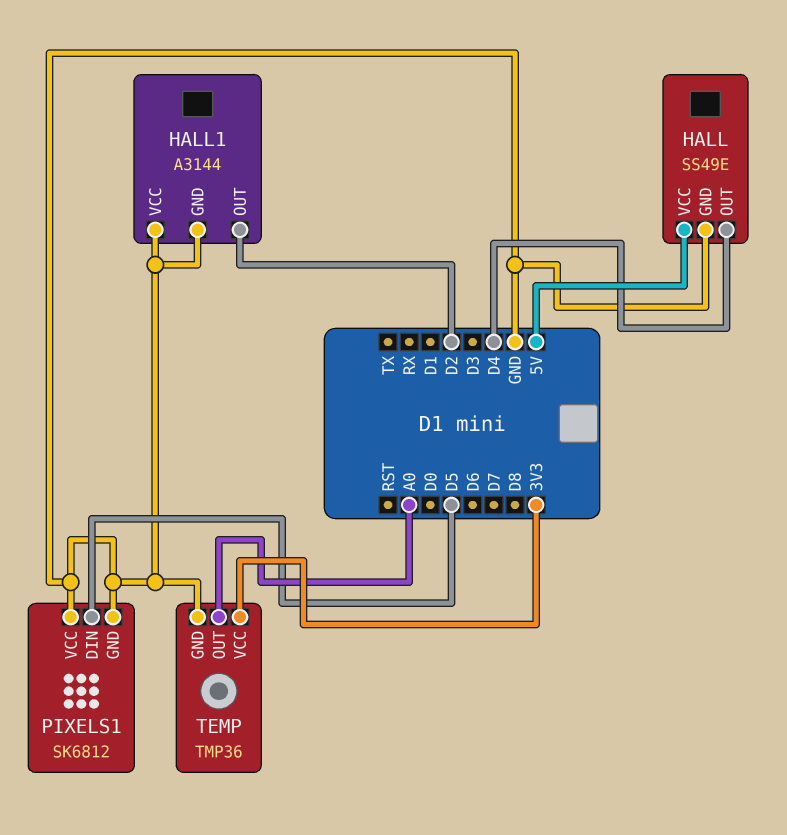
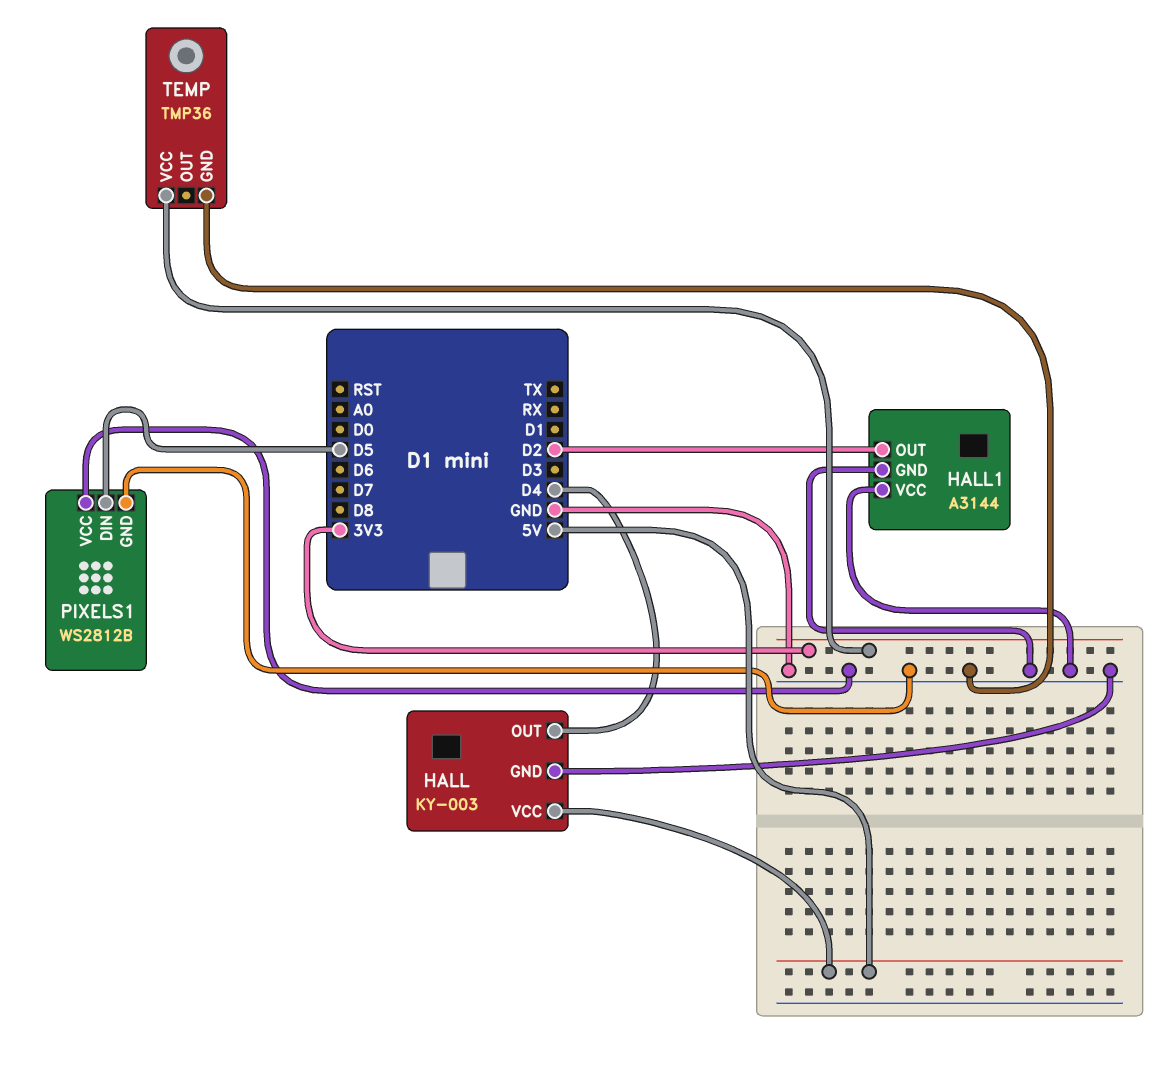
HALL: SS49E -> KY-003
PIXELS1: SK6812 -> WS2812B
TEMP pin OUT: A0 -> none

